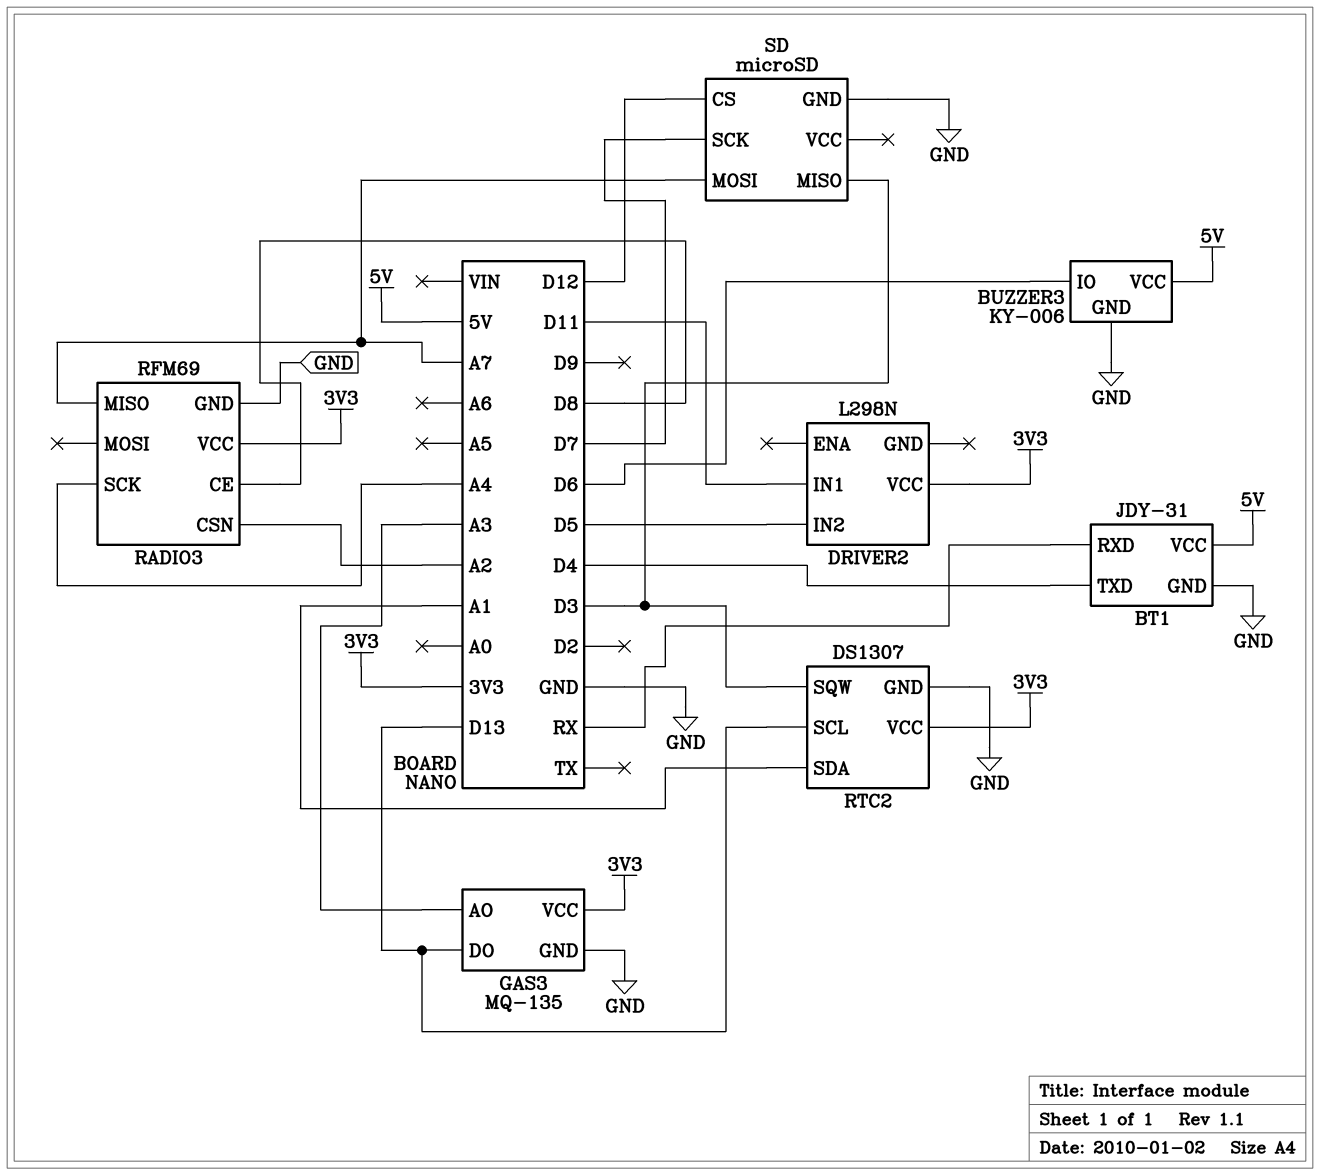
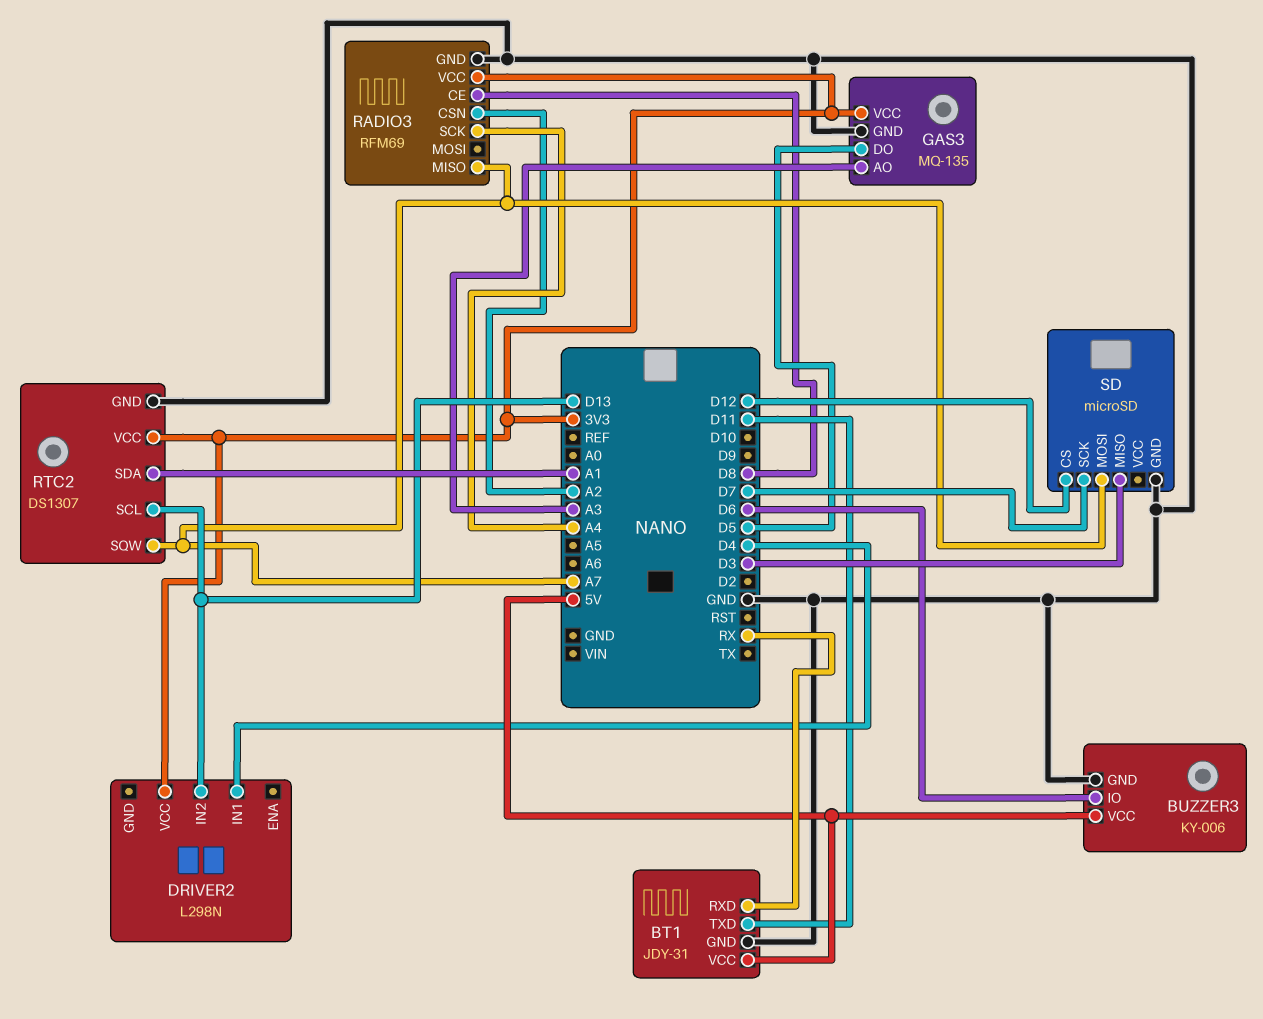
BT1 pin TXD: D4 -> D11
DRIVER2 pin IN1: D11 -> D4
DRIVER2 pin IN2: D5 -> D13
GAS3 pin DO: D13 -> D5
RTC2 pin SQW: D3 -> A7

